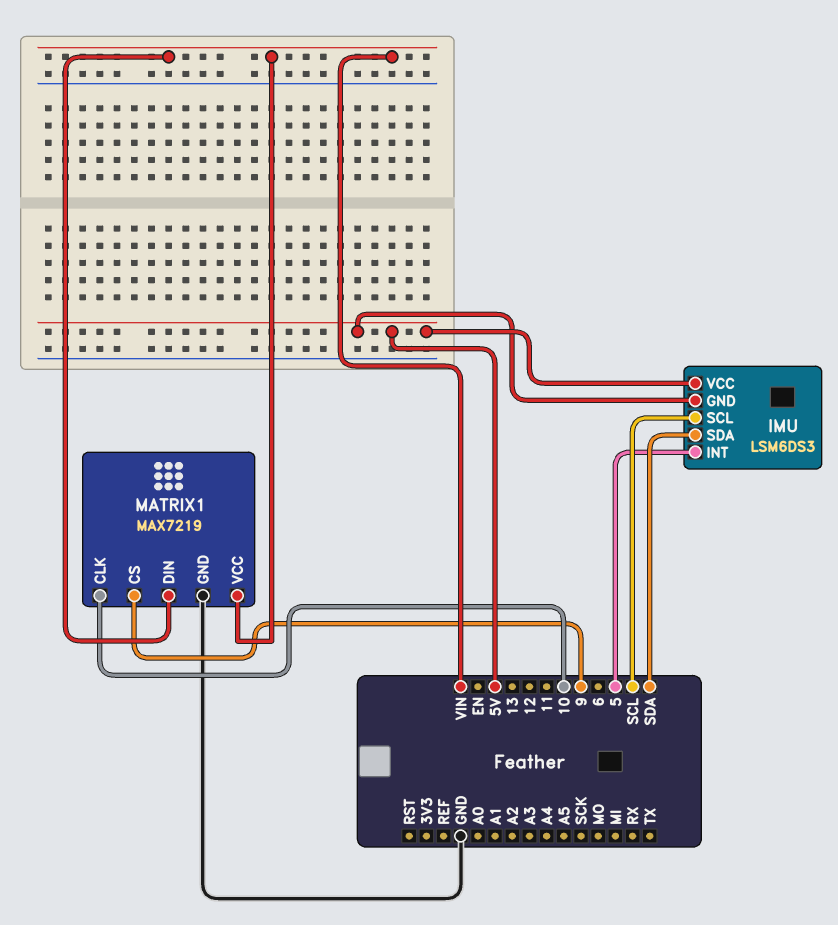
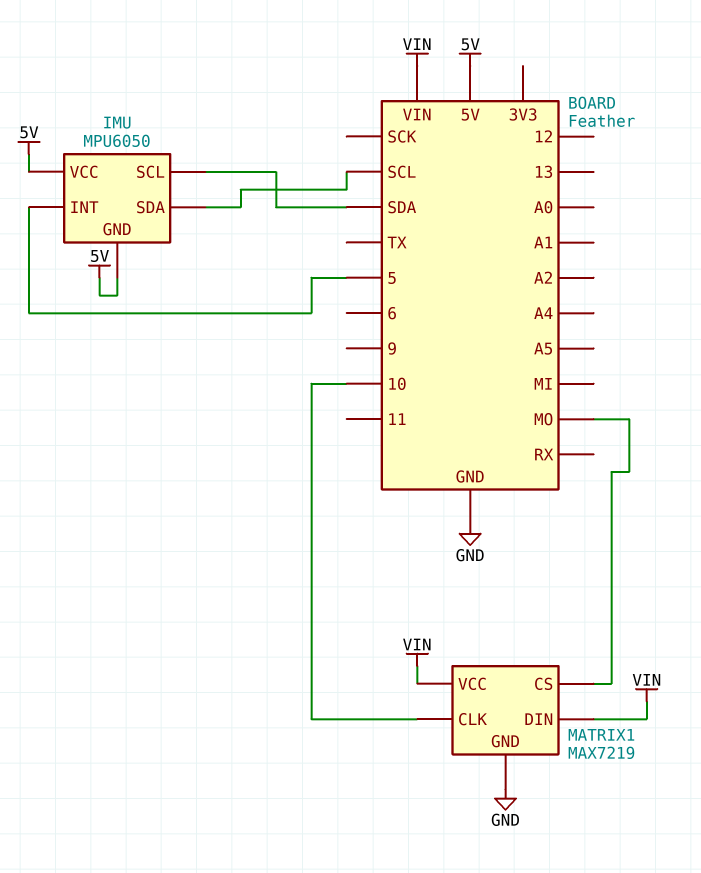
IMU: LSM6DS3 -> MPU6050
IMU pin SCL: SCL -> SDA
IMU pin SDA: SDA -> SCL
MATRIX1 pin CS: 9 -> MO

